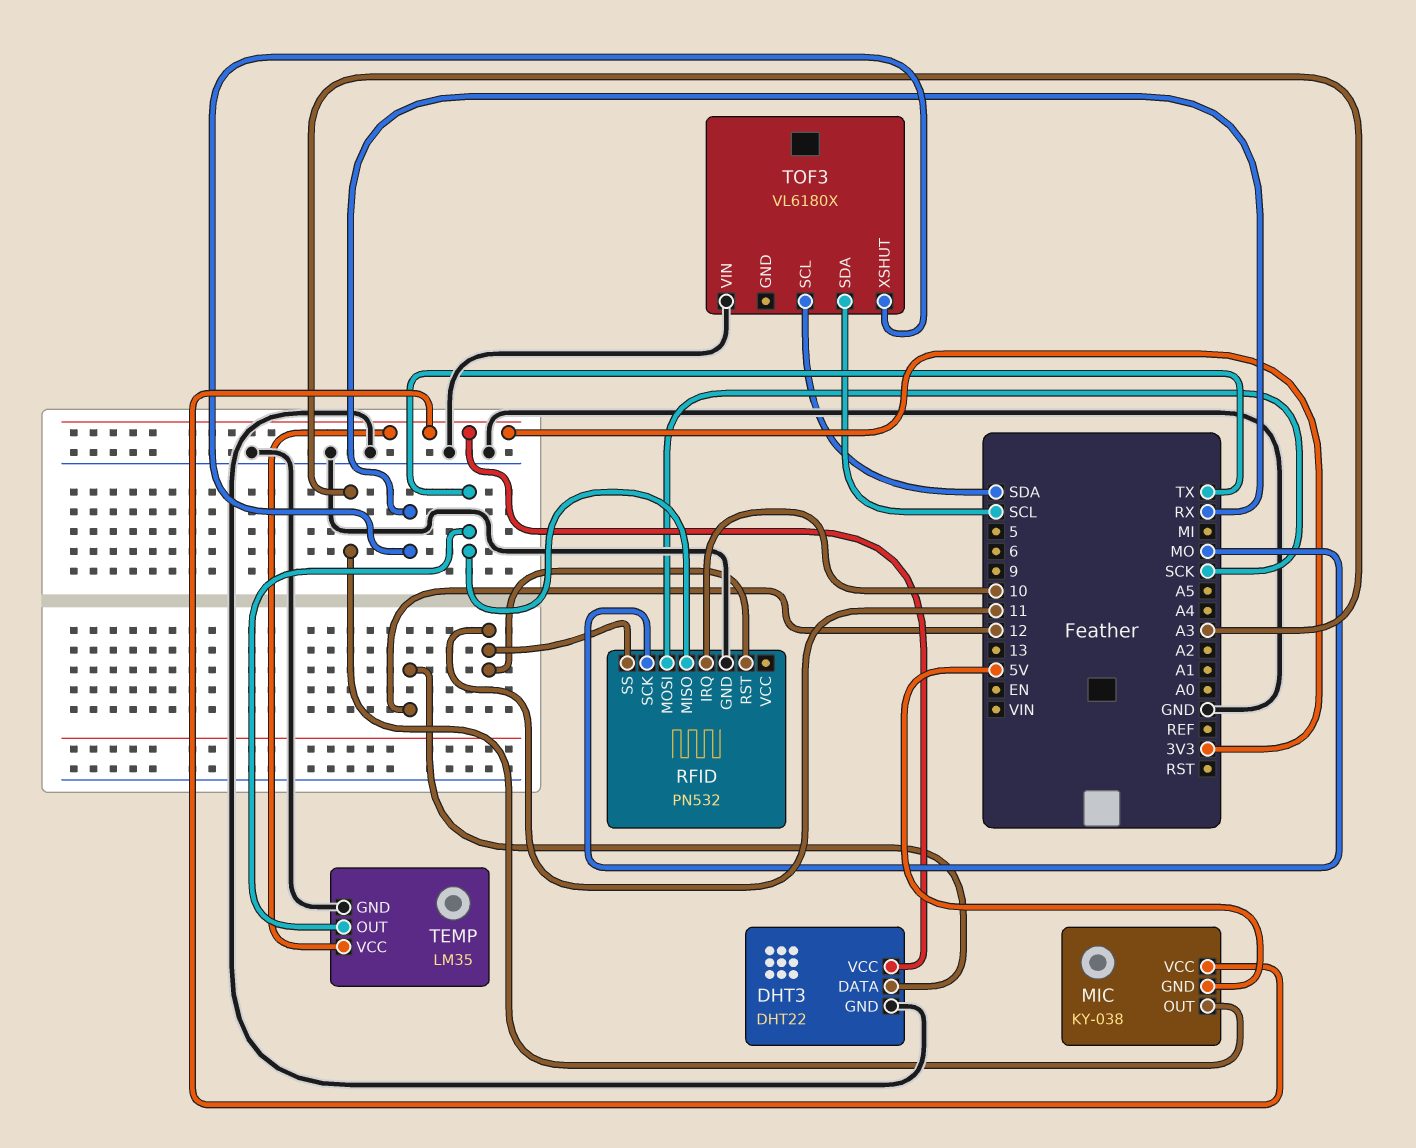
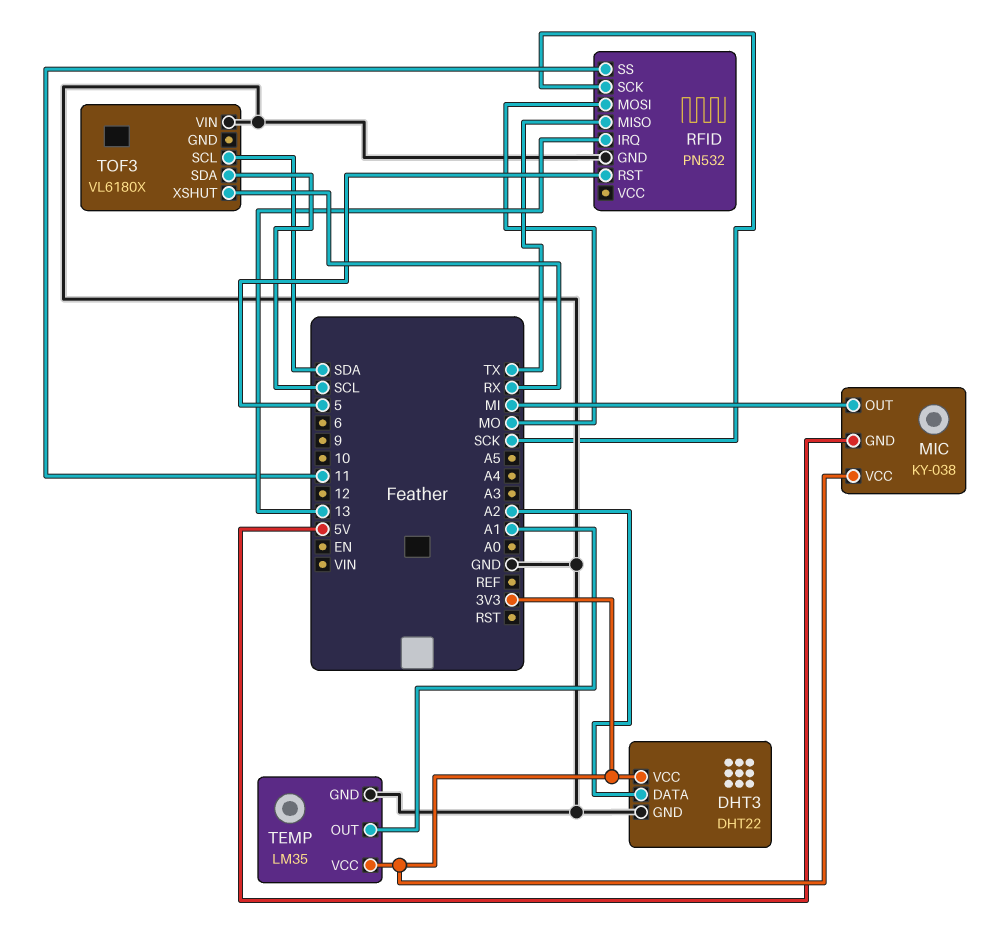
DHT3 pin DATA: 12 -> A2
MIC pin OUT: A3 -> MI
RFID pin IRQ: 10 -> 13
RFID pin MOSI: SCK -> MO
RFID pin RST: 11 -> 5
RFID pin SCK: MO -> SCK
TEMP pin OUT: TX -> A1

